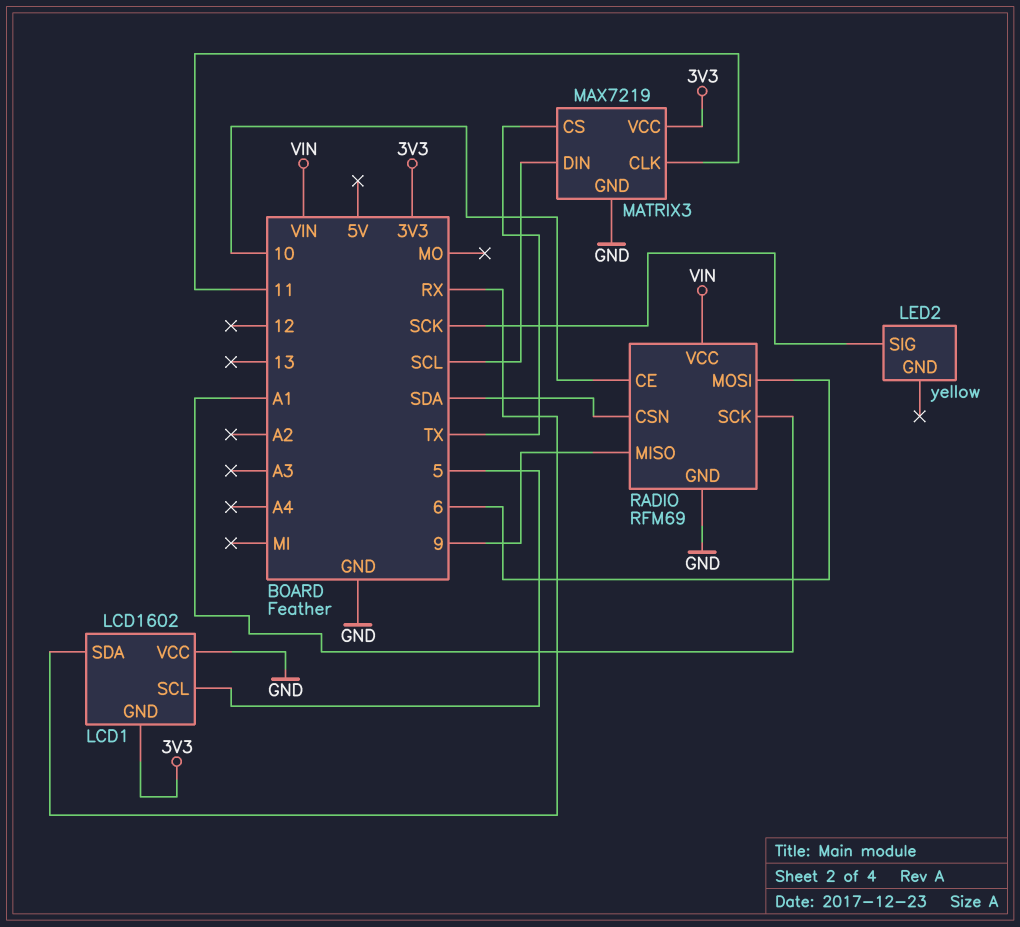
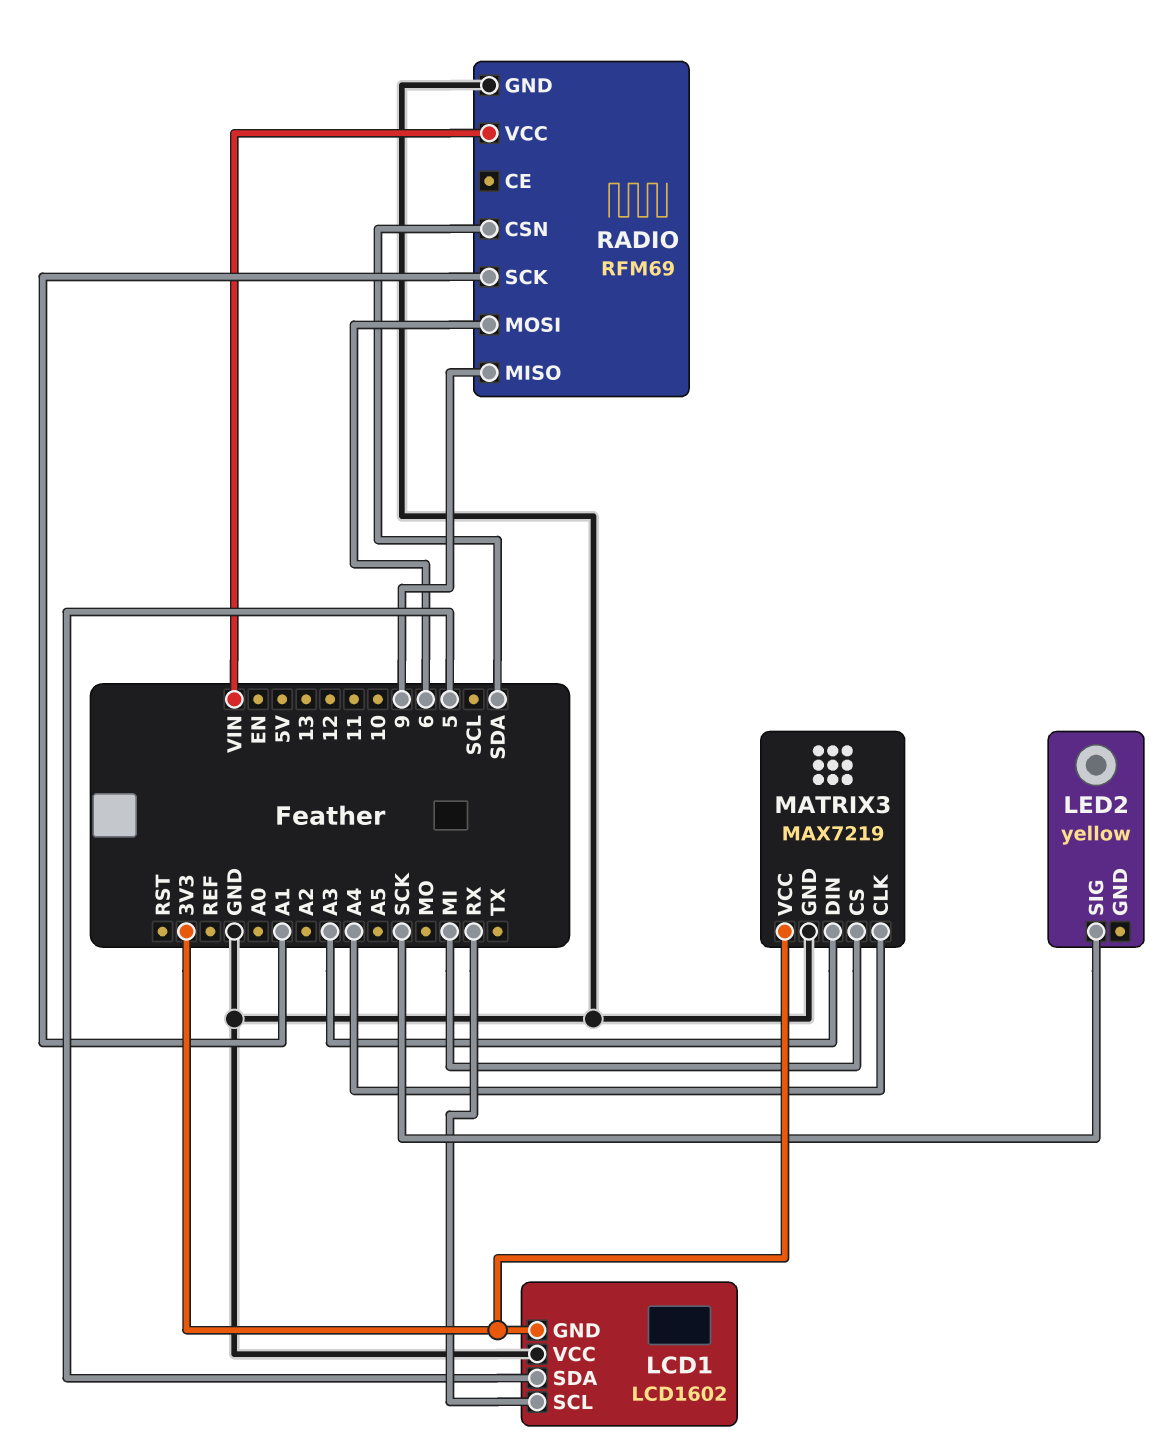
LCD1 pin SCL: 5 -> RX
LCD1 pin SDA: RX -> 5
MATRIX3 pin CLK: 11 -> A4
MATRIX3 pin CS: TX -> MI
MATRIX3 pin DIN: SCL -> A3
RADIO pin CE: 10 -> none

